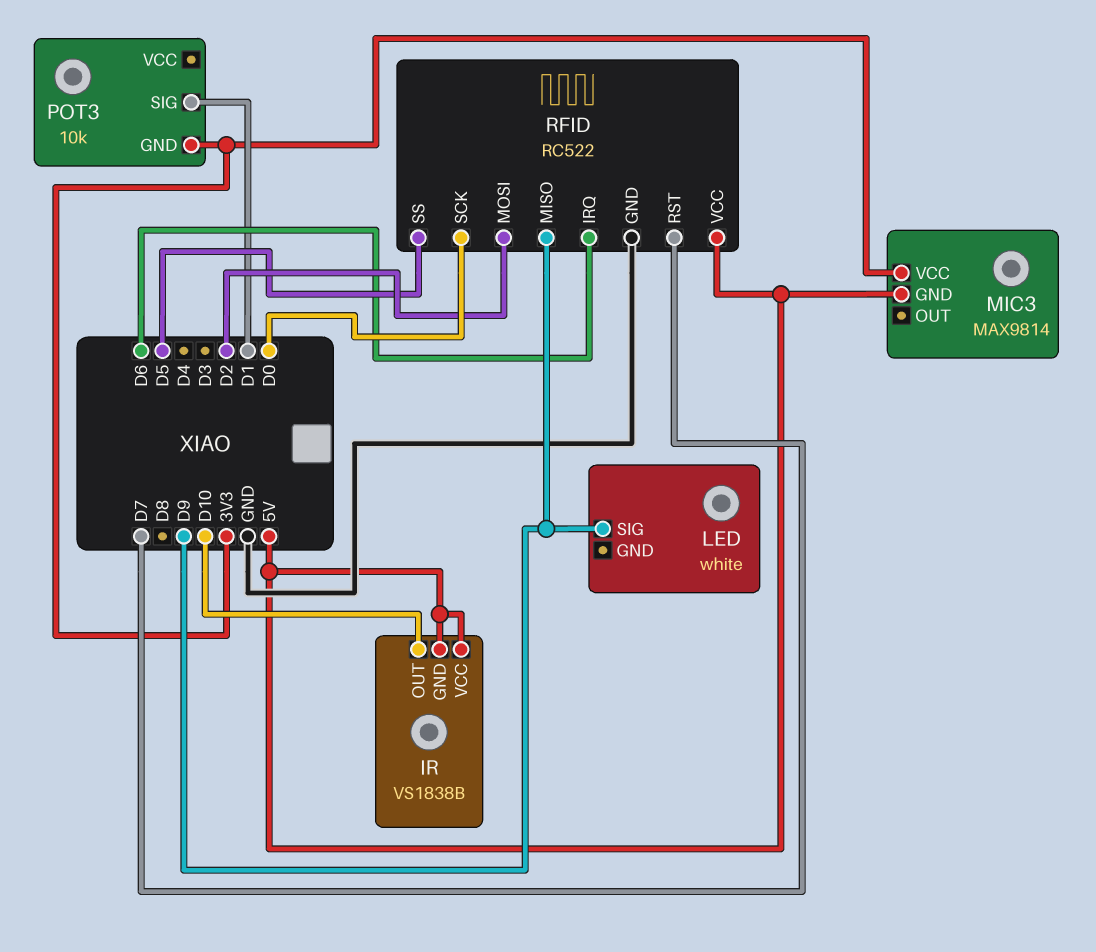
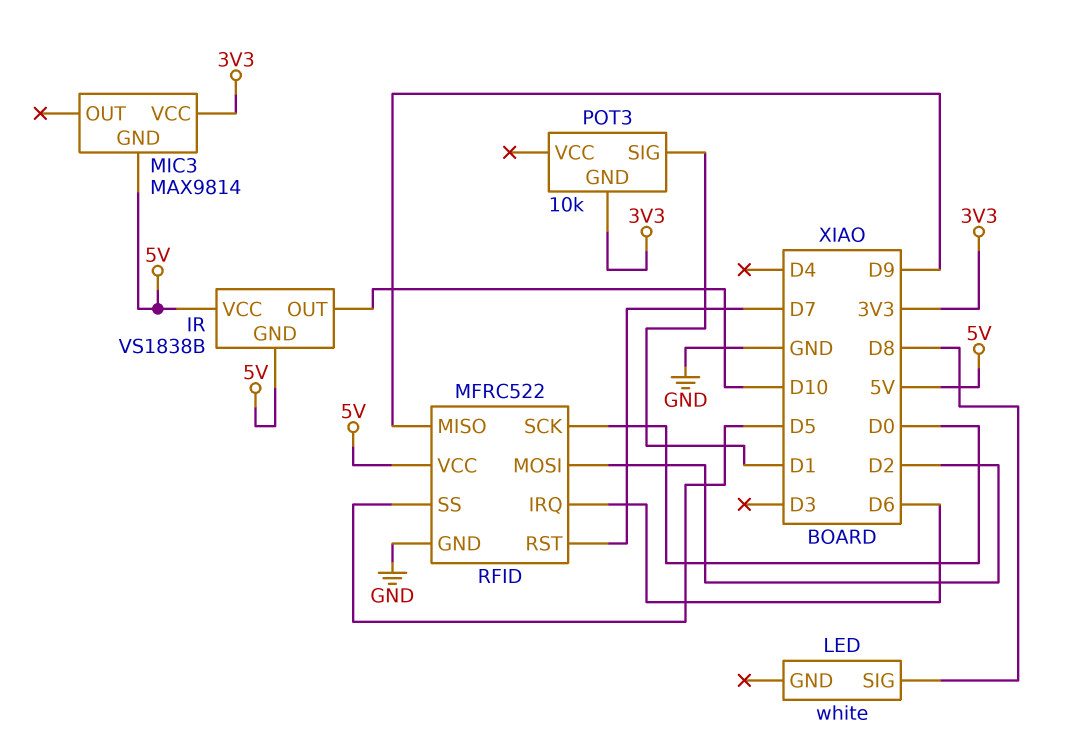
LED pin SIG: D9 -> D8
RFID: RC522 -> MFRC522

